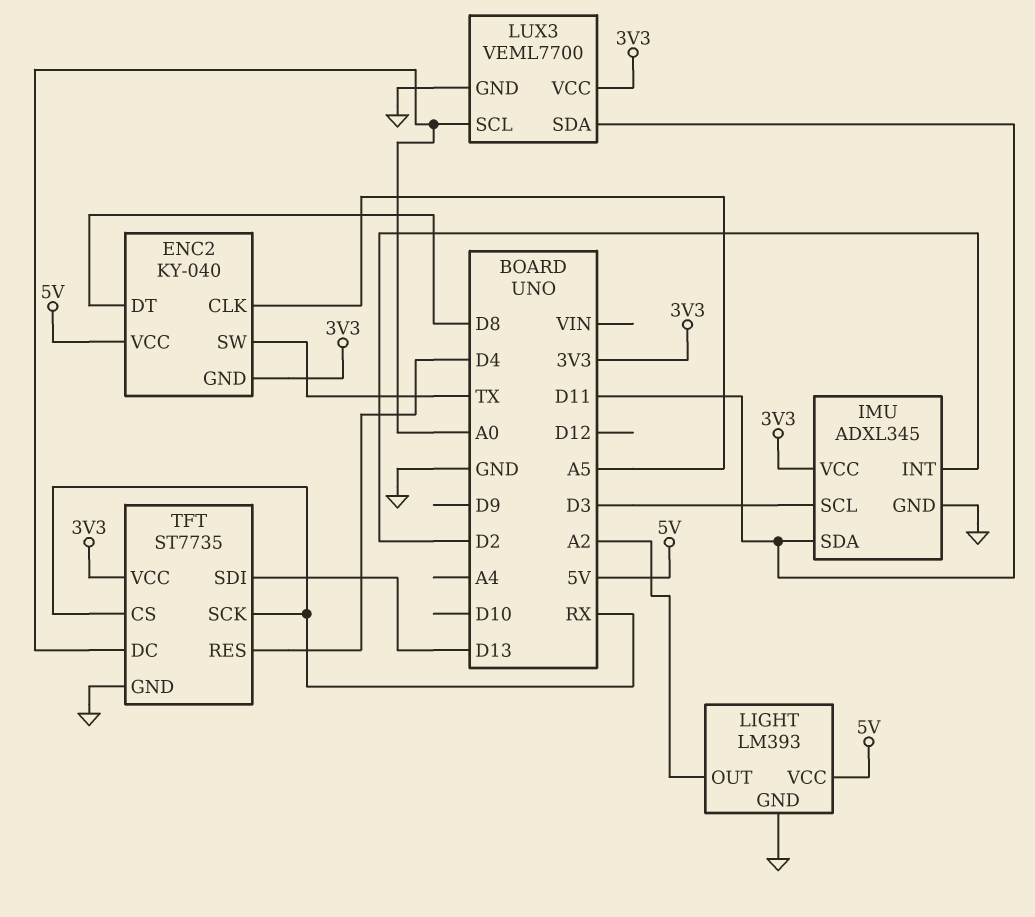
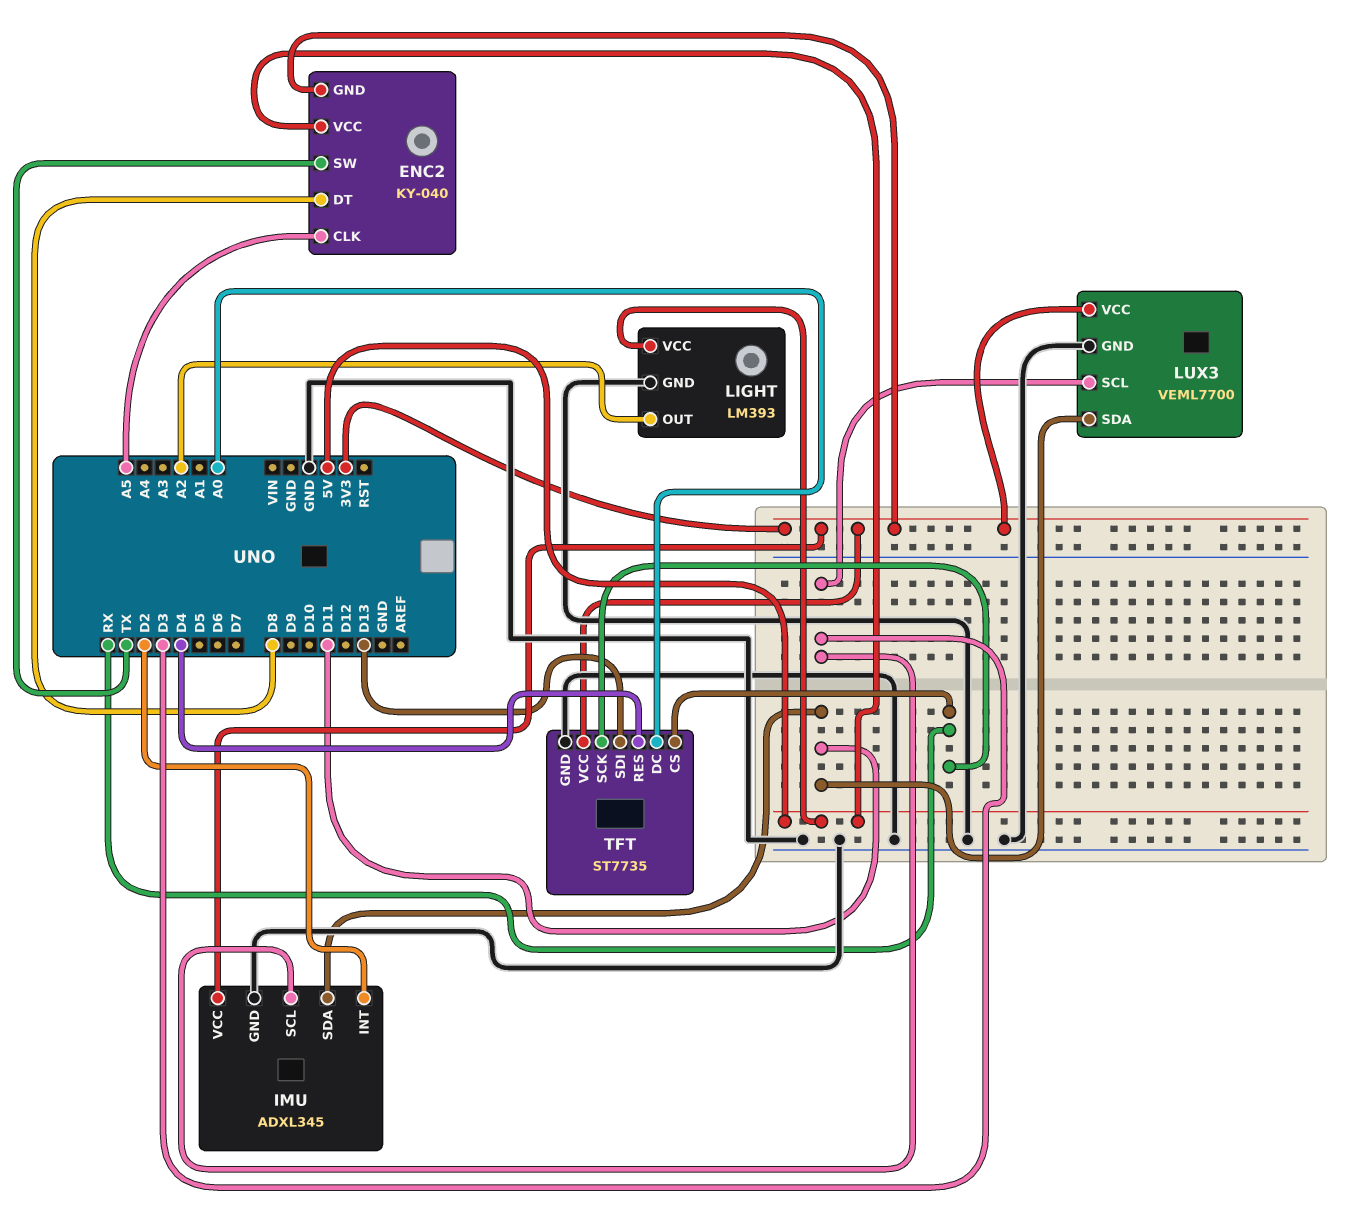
LUX3 pin SCL: A0 -> D3

